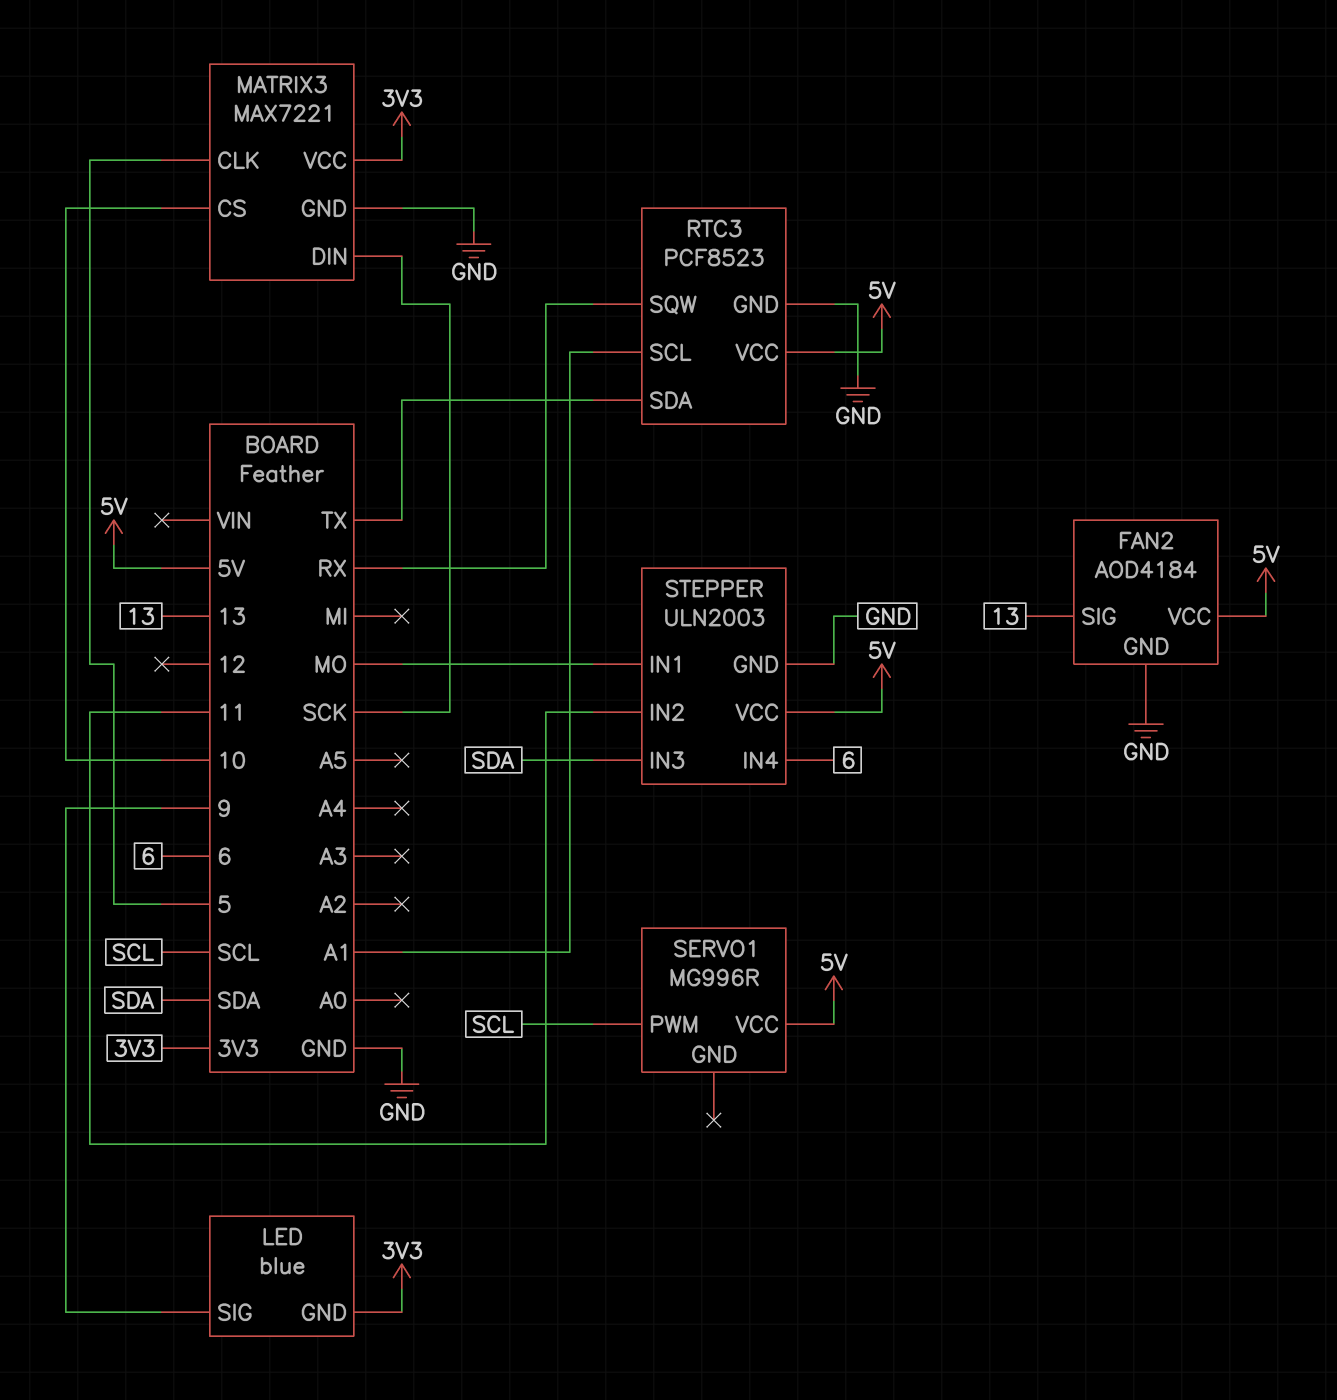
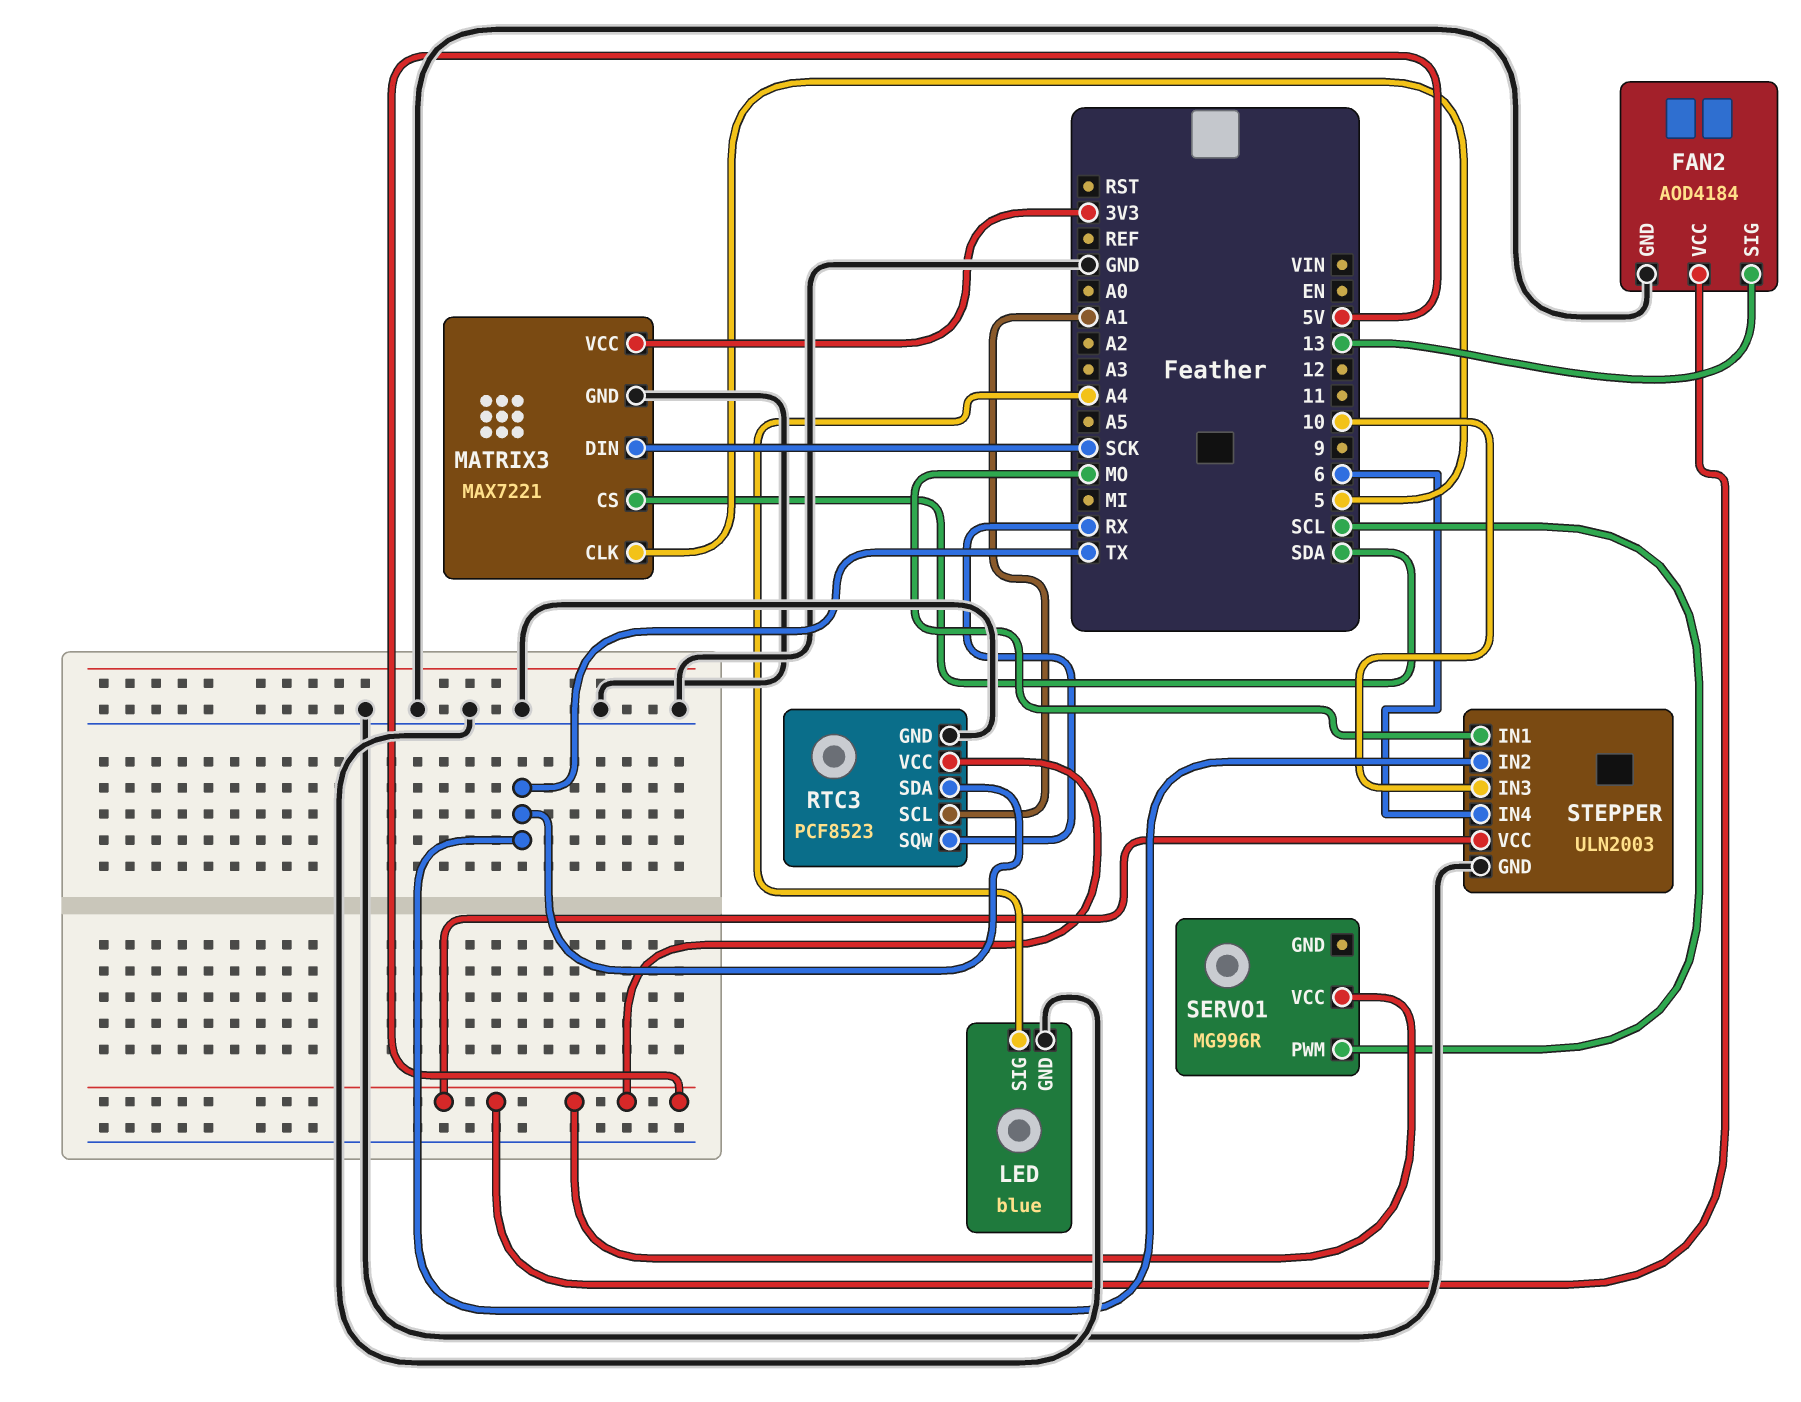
LED pin GND: 3V3 -> GND
LED pin SIG: 9 -> A4
MATRIX3 pin CS: 10 -> SDA
STEPPER pin IN2: 11 -> TX
STEPPER pin IN3: SDA -> 10

